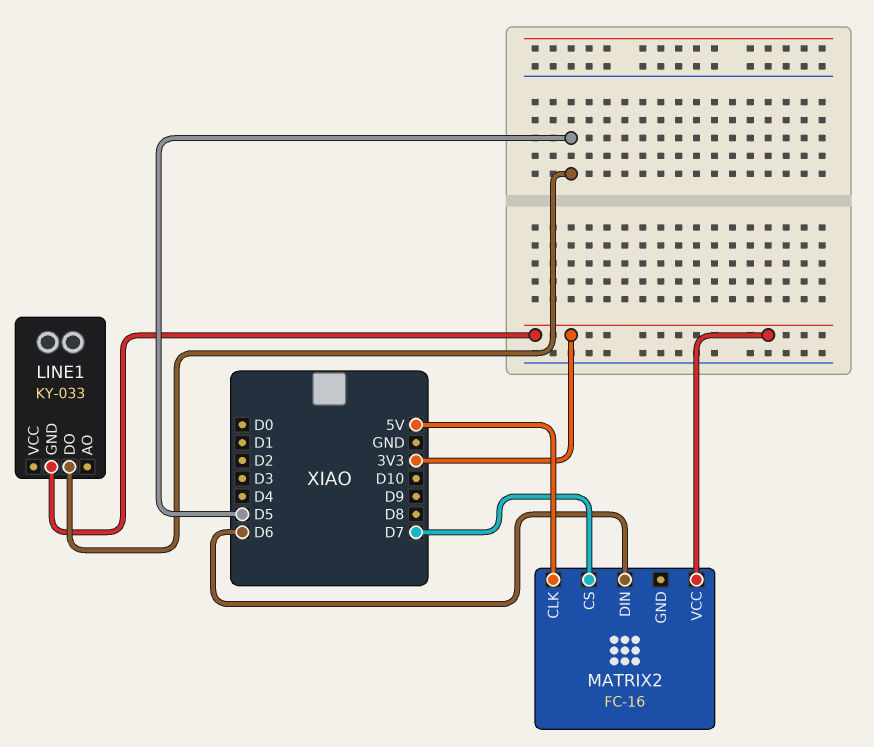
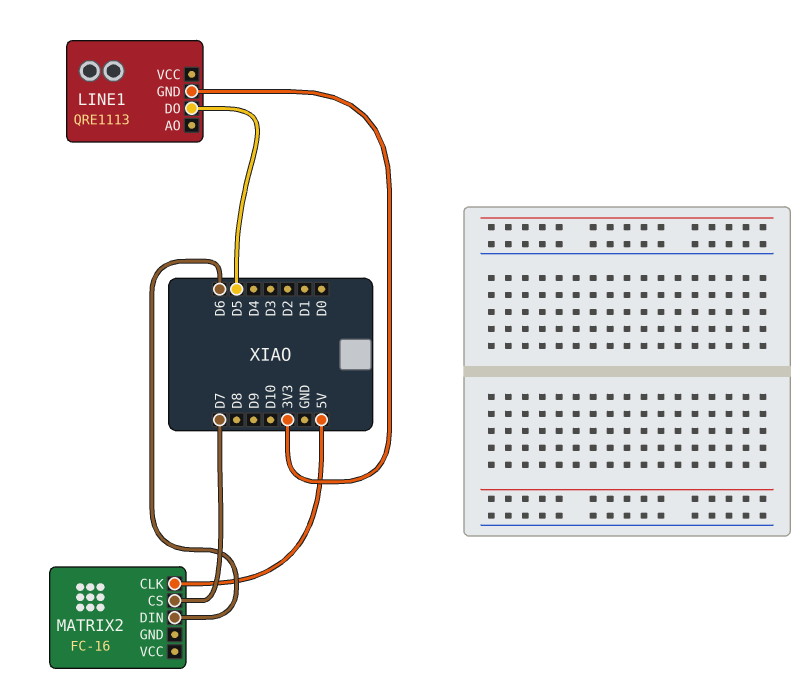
LINE1: KY-033 -> QRE1113
MATRIX2 pin VCC: 3V3 -> none

